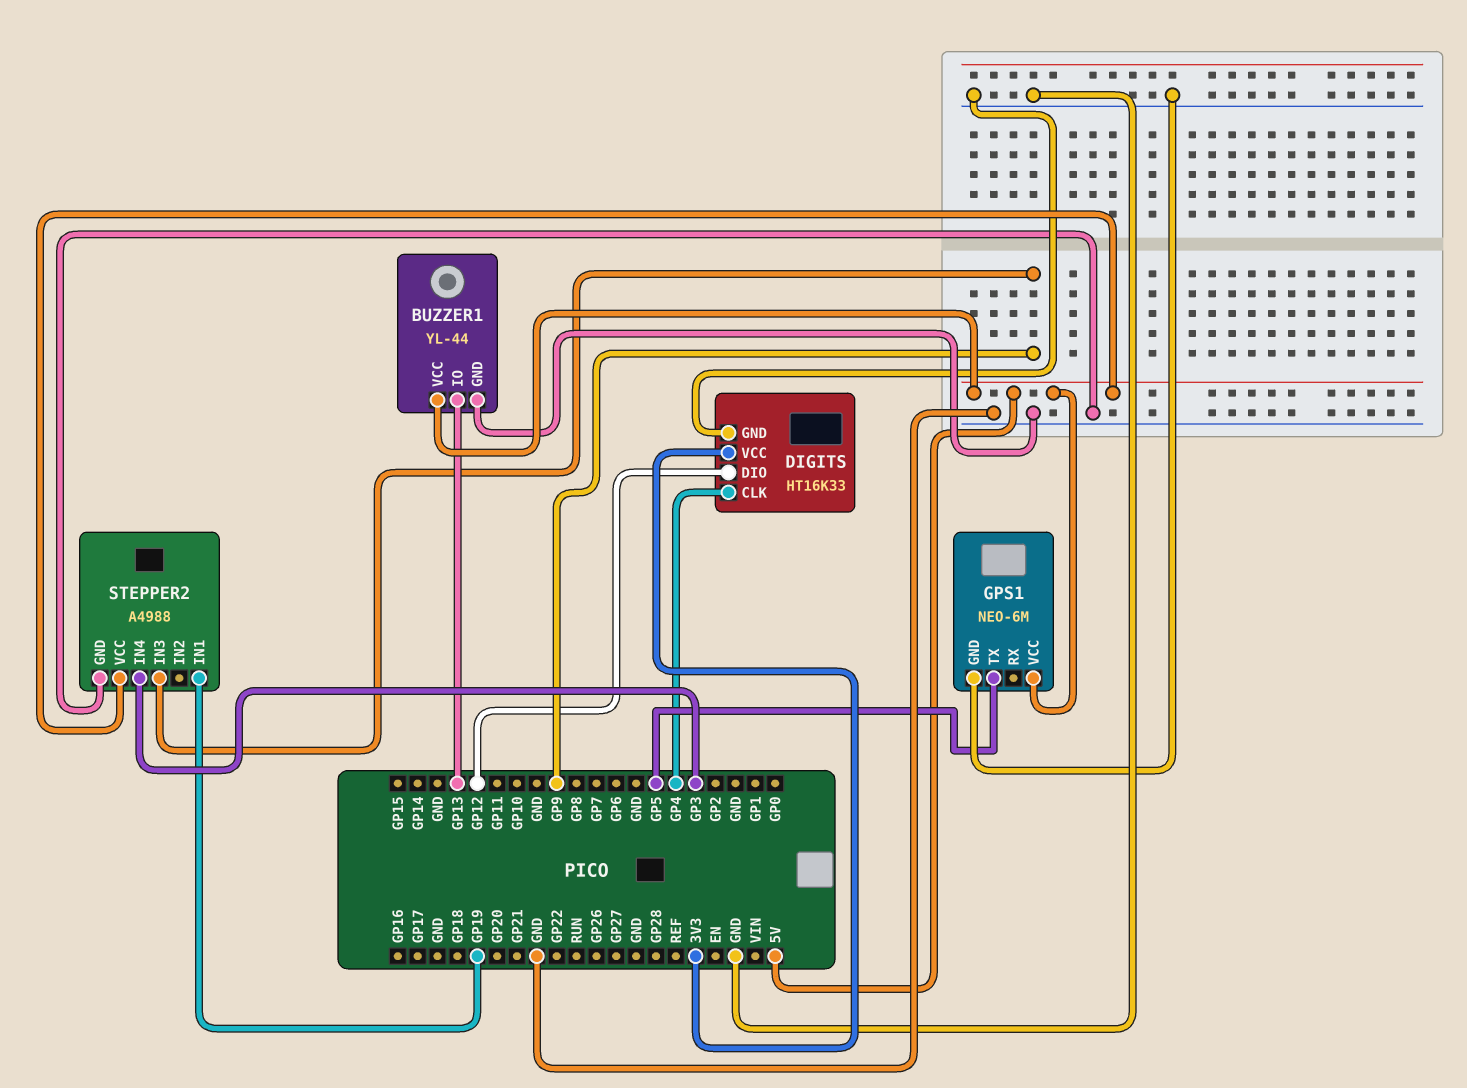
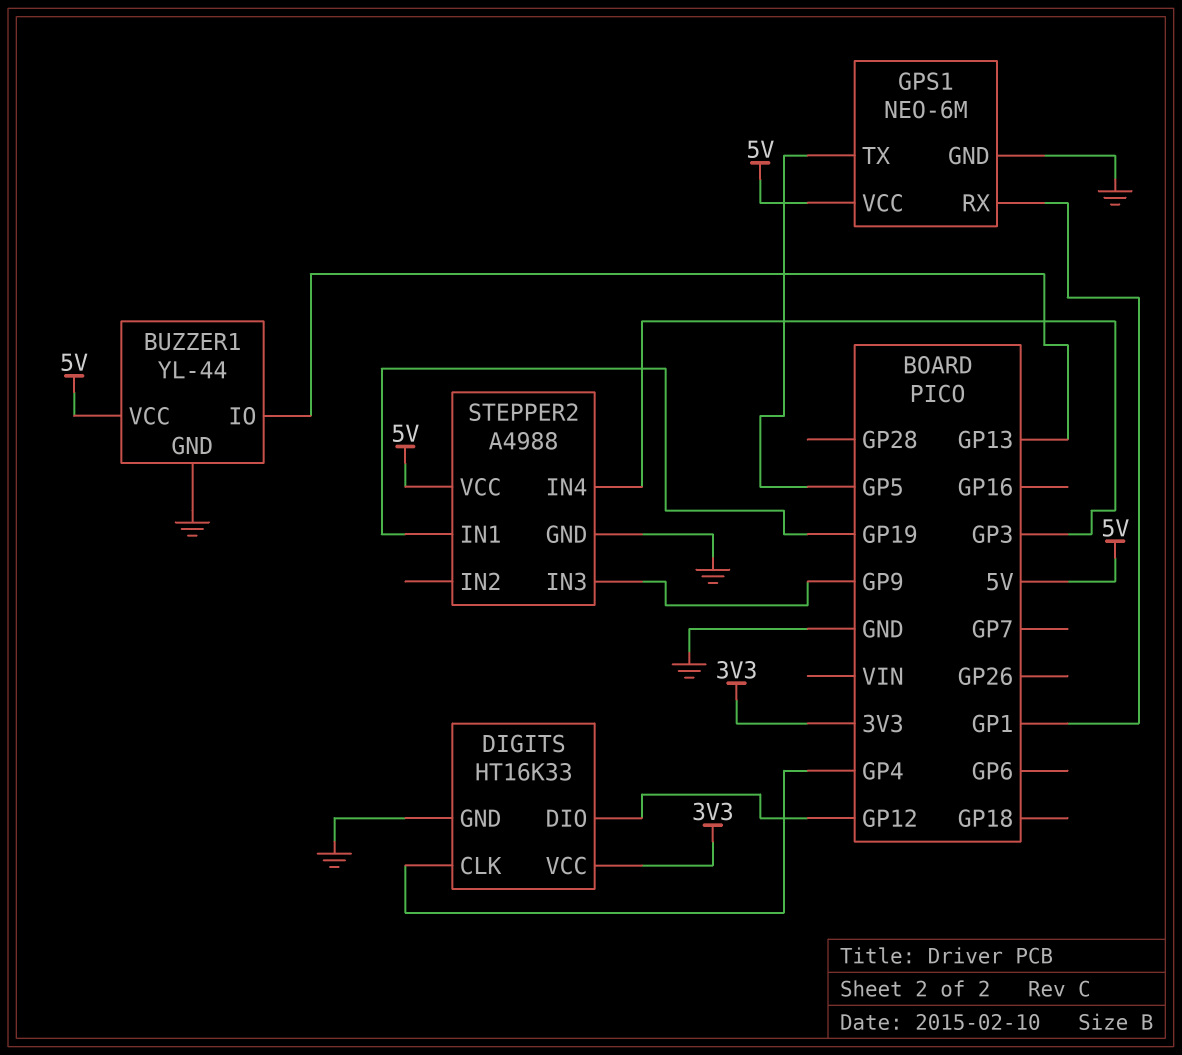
GPS1 pin RX: none -> GP1

